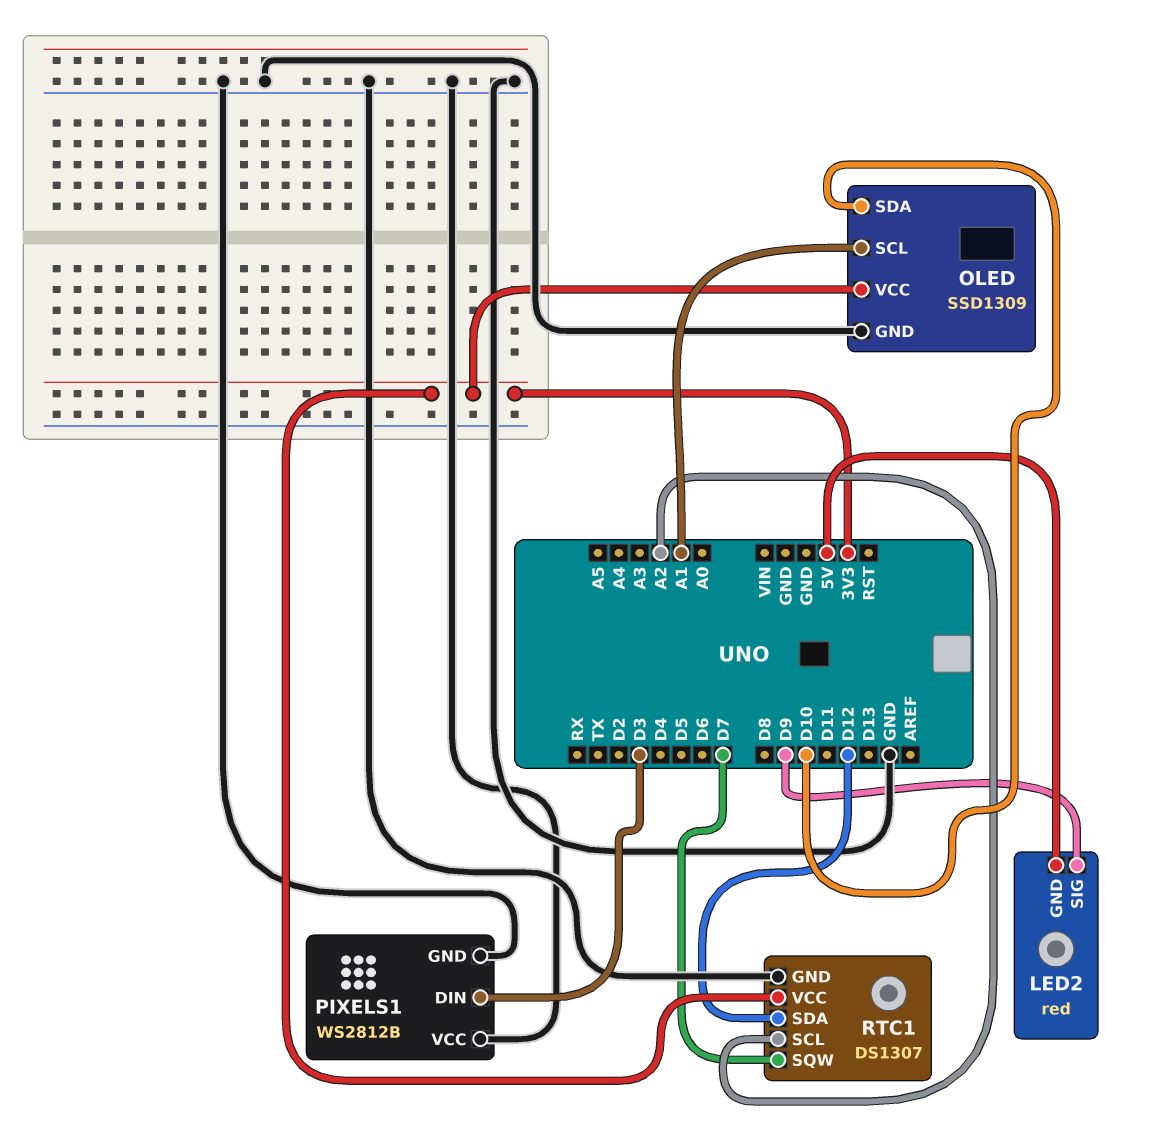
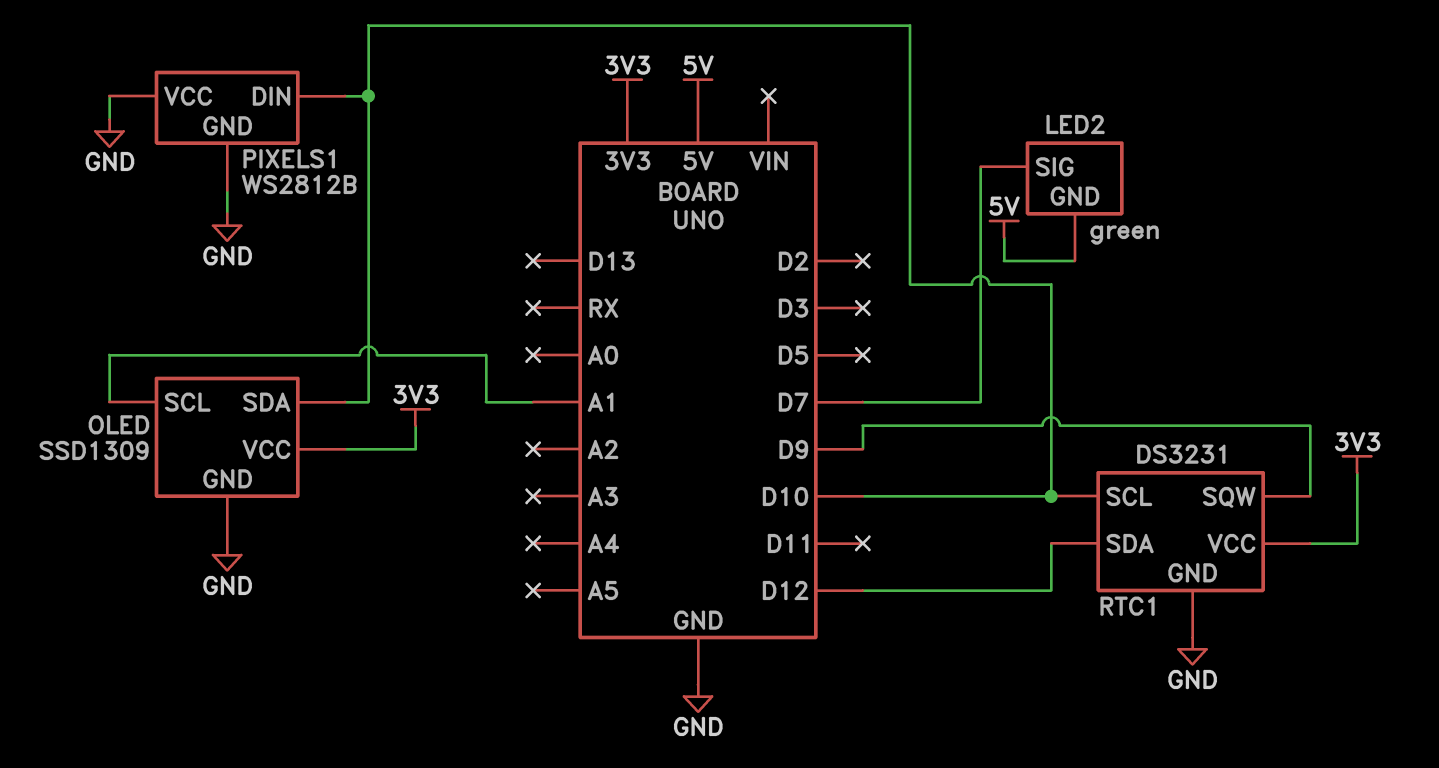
LED2: red -> green
LED2 pin SIG: D9 -> D7
PIXELS1 pin DIN: D3 -> D10
RTC1: DS1307 -> DS3231
RTC1 pin SCL: A2 -> D10
RTC1 pin SQW: D7 -> D9

